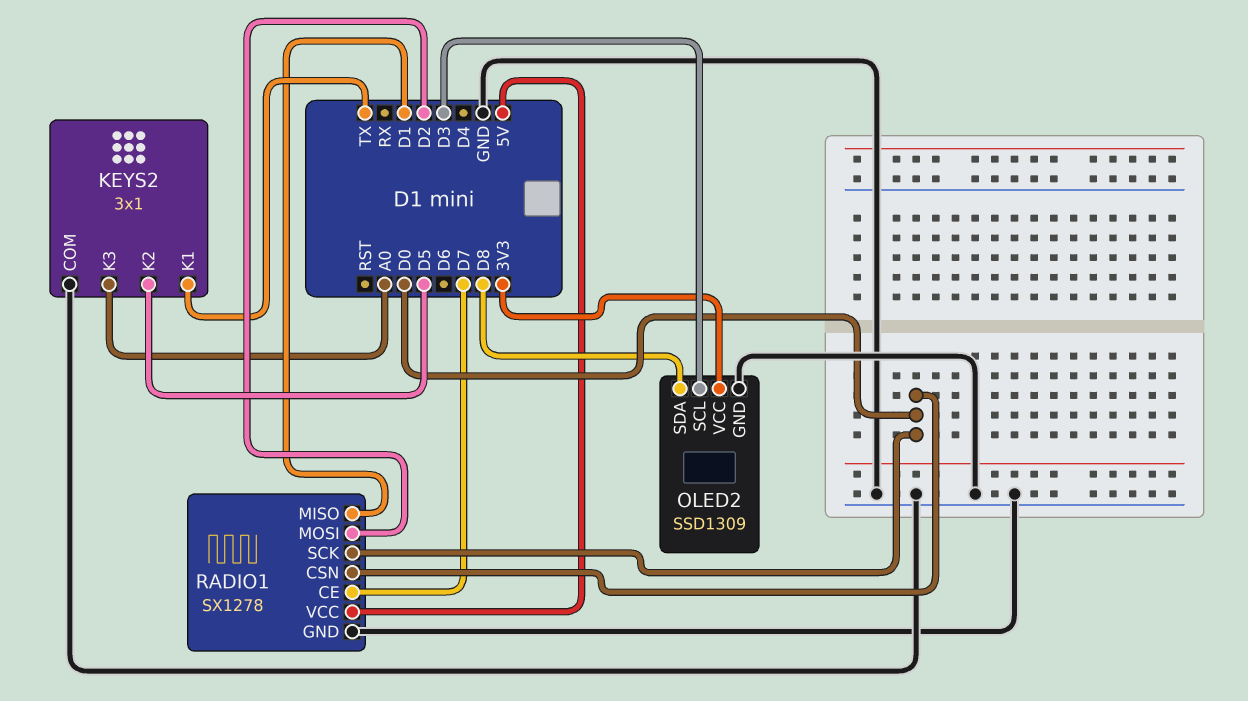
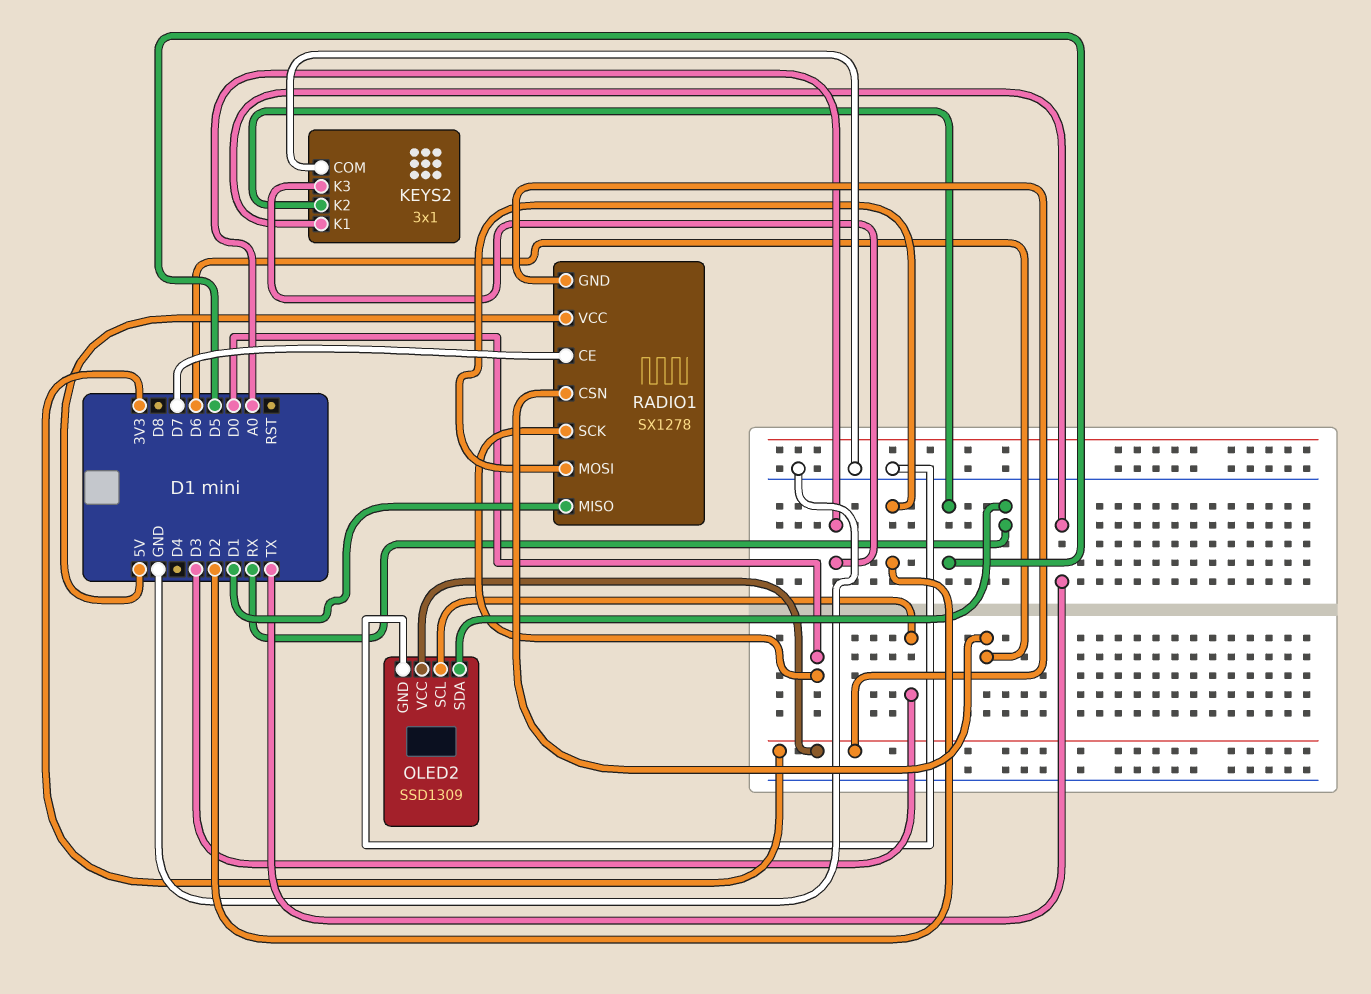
OLED2 pin SDA: D8 -> RX
RADIO1 pin CSN: D0 -> D6
RADIO1 pin GND: GND -> 3V3

